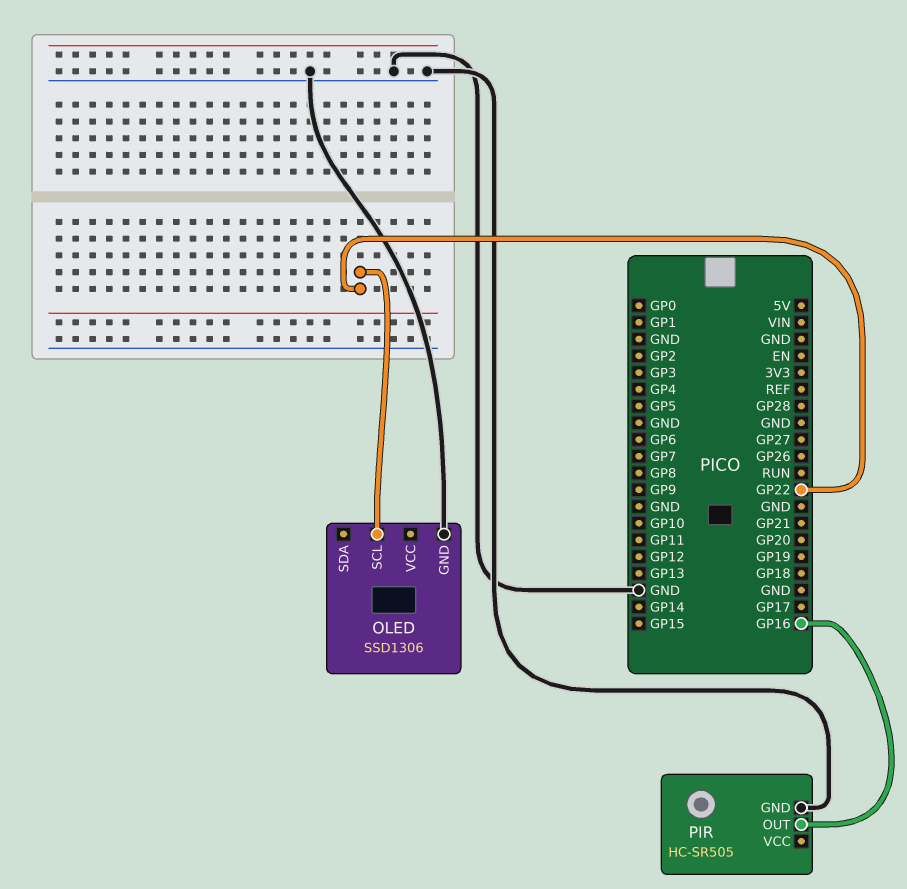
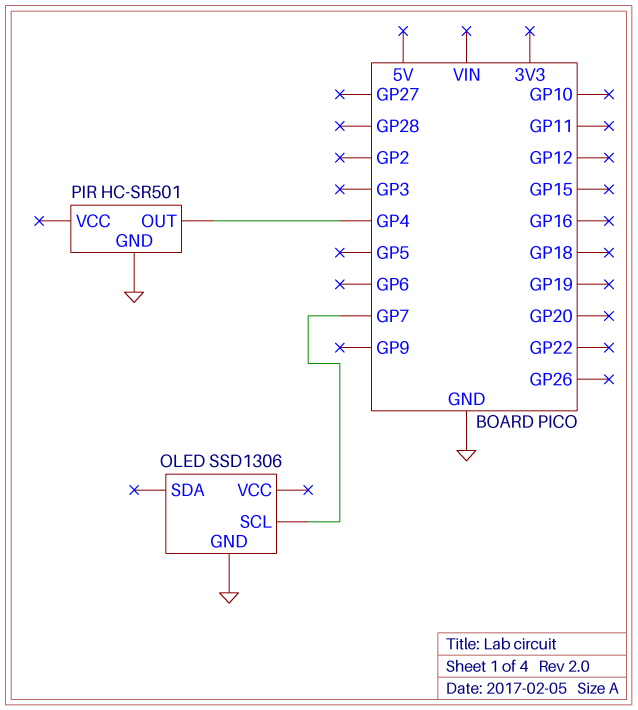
OLED pin SCL: GP22 -> GP7
PIR: HC-SR505 -> HC-SR501
PIR pin OUT: GP16 -> GP4

